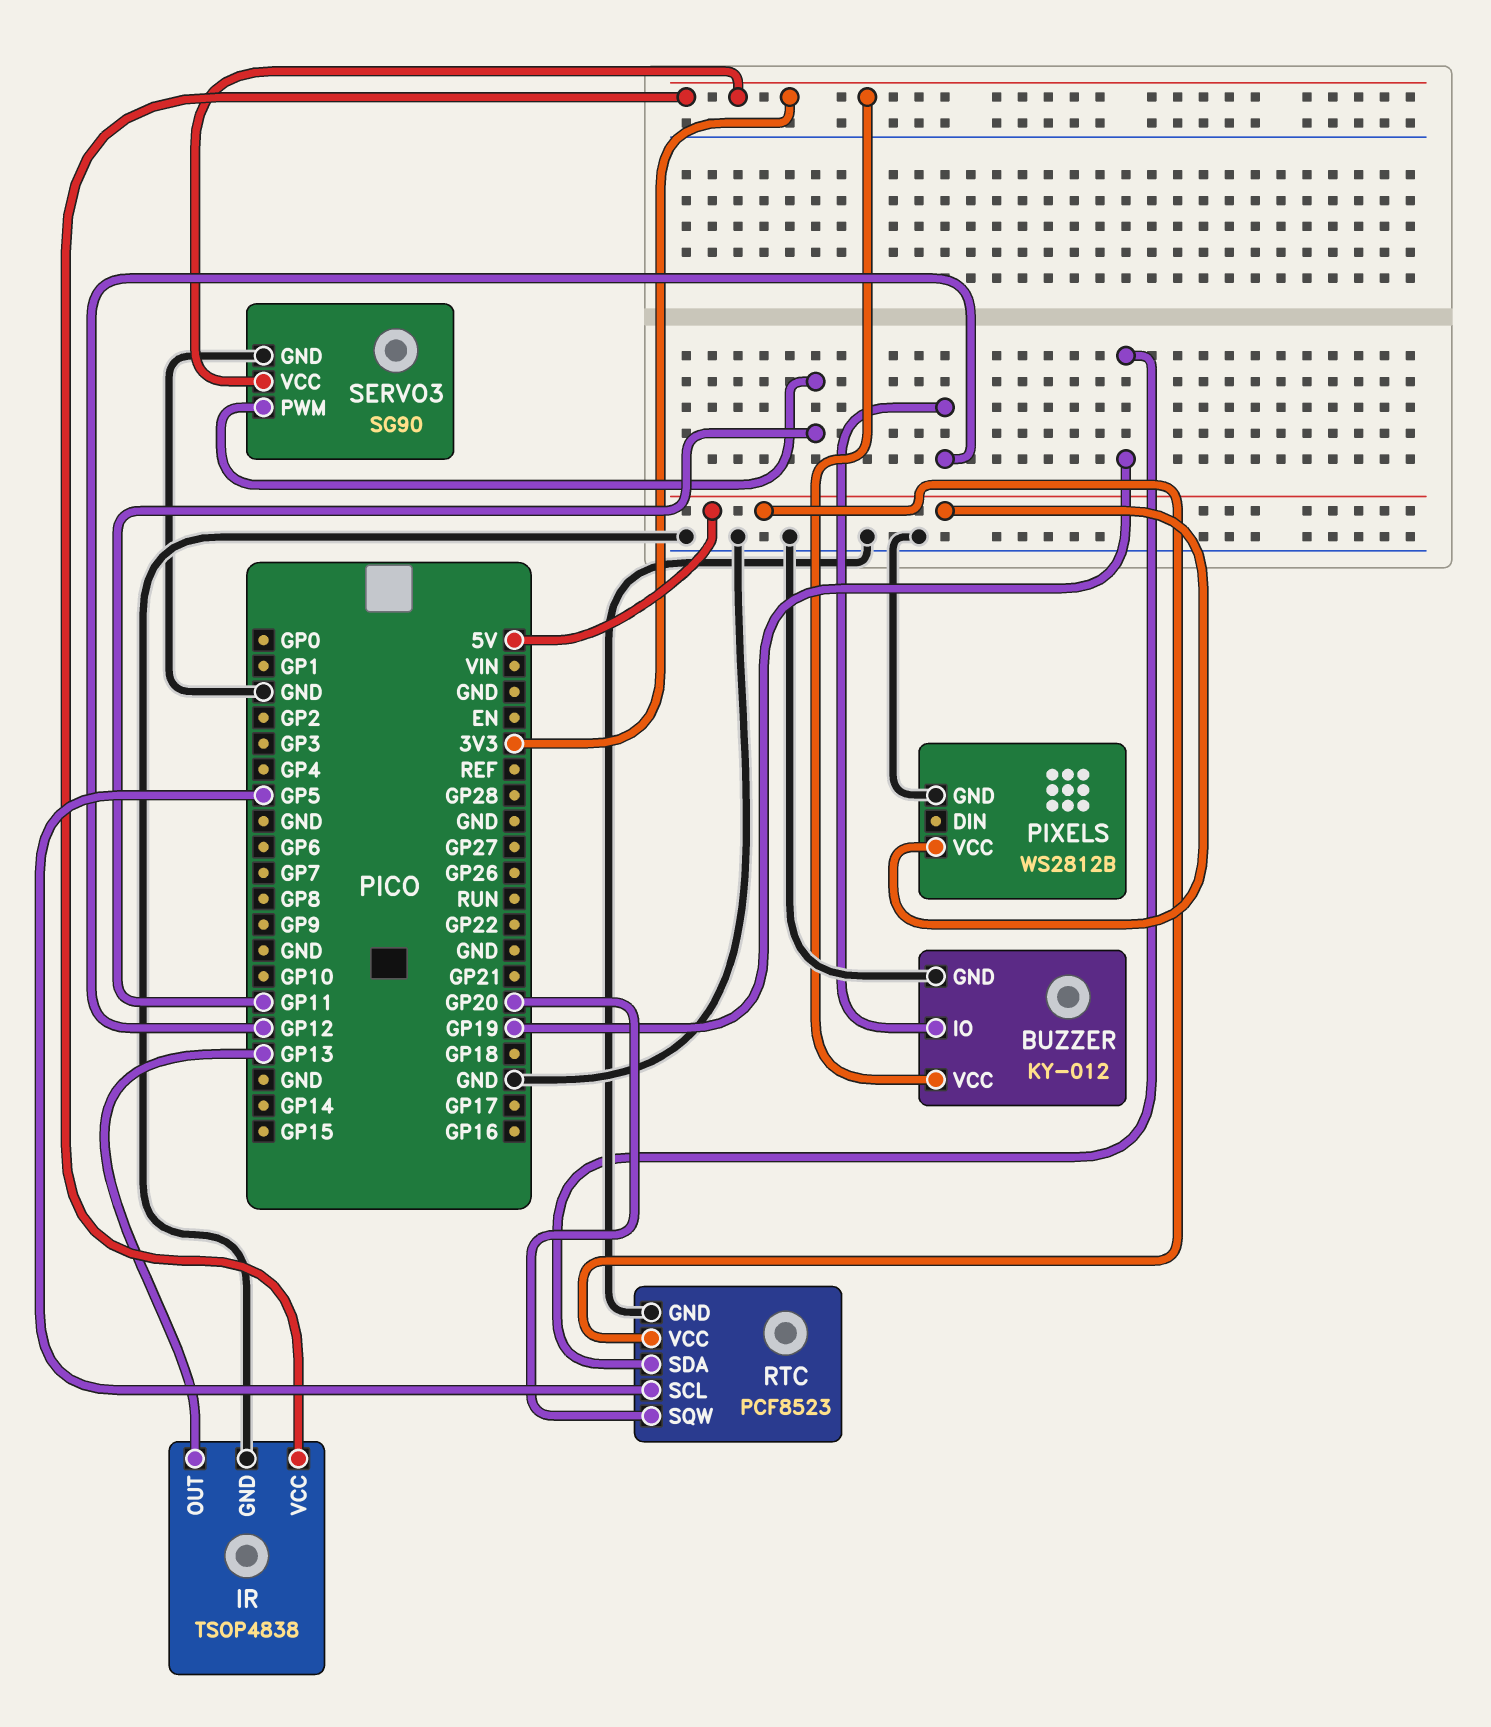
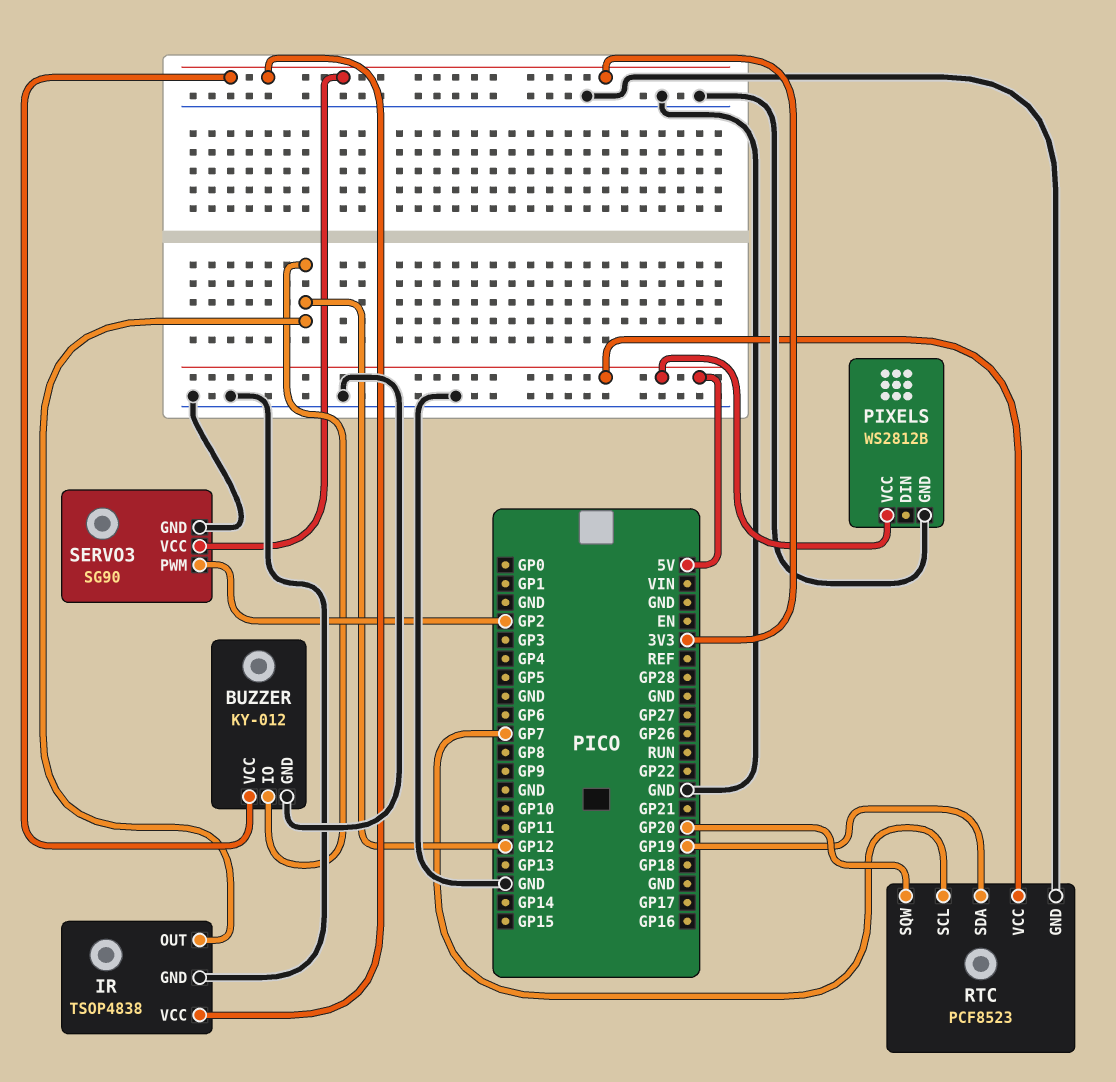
IR pin OUT: GP13 -> GP12
RTC pin SCL: GP5 -> GP7
SERVO3 pin PWM: GP11 -> GP2

